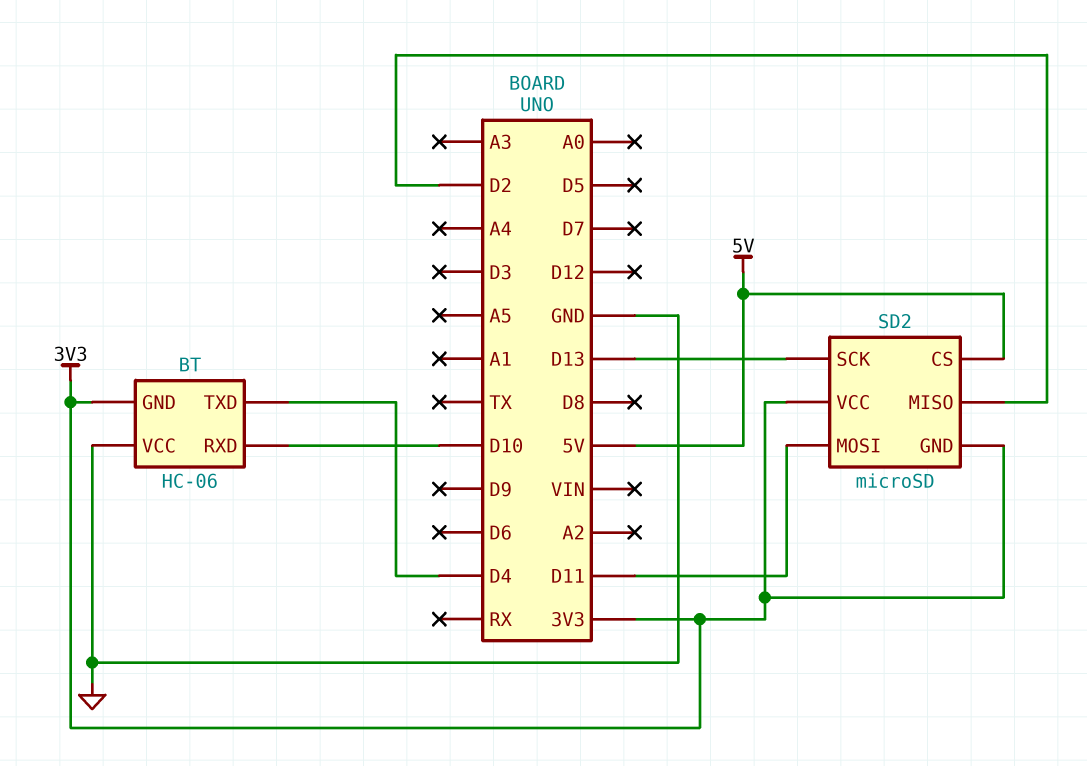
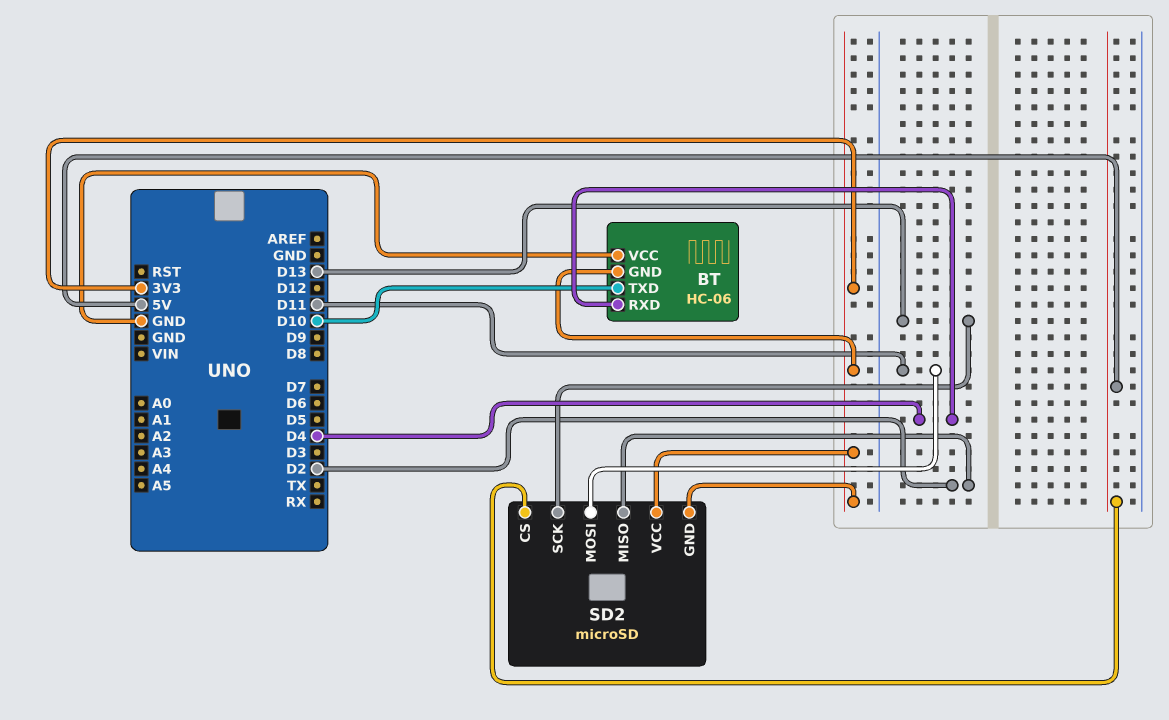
BT pin RXD: D10 -> D4
BT pin TXD: D4 -> D10

